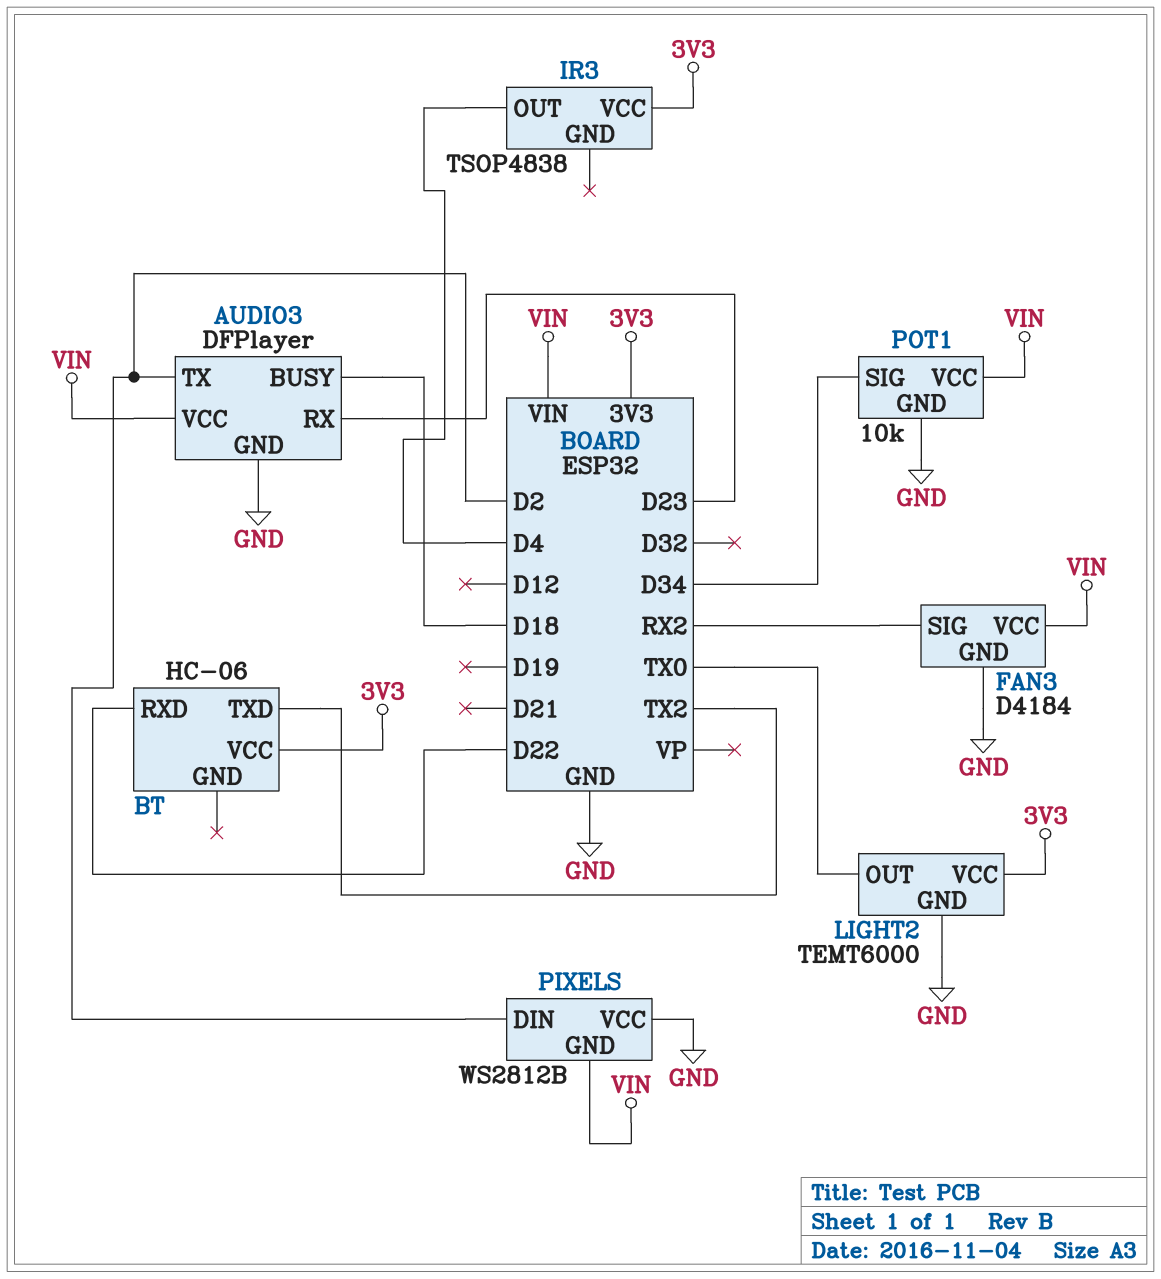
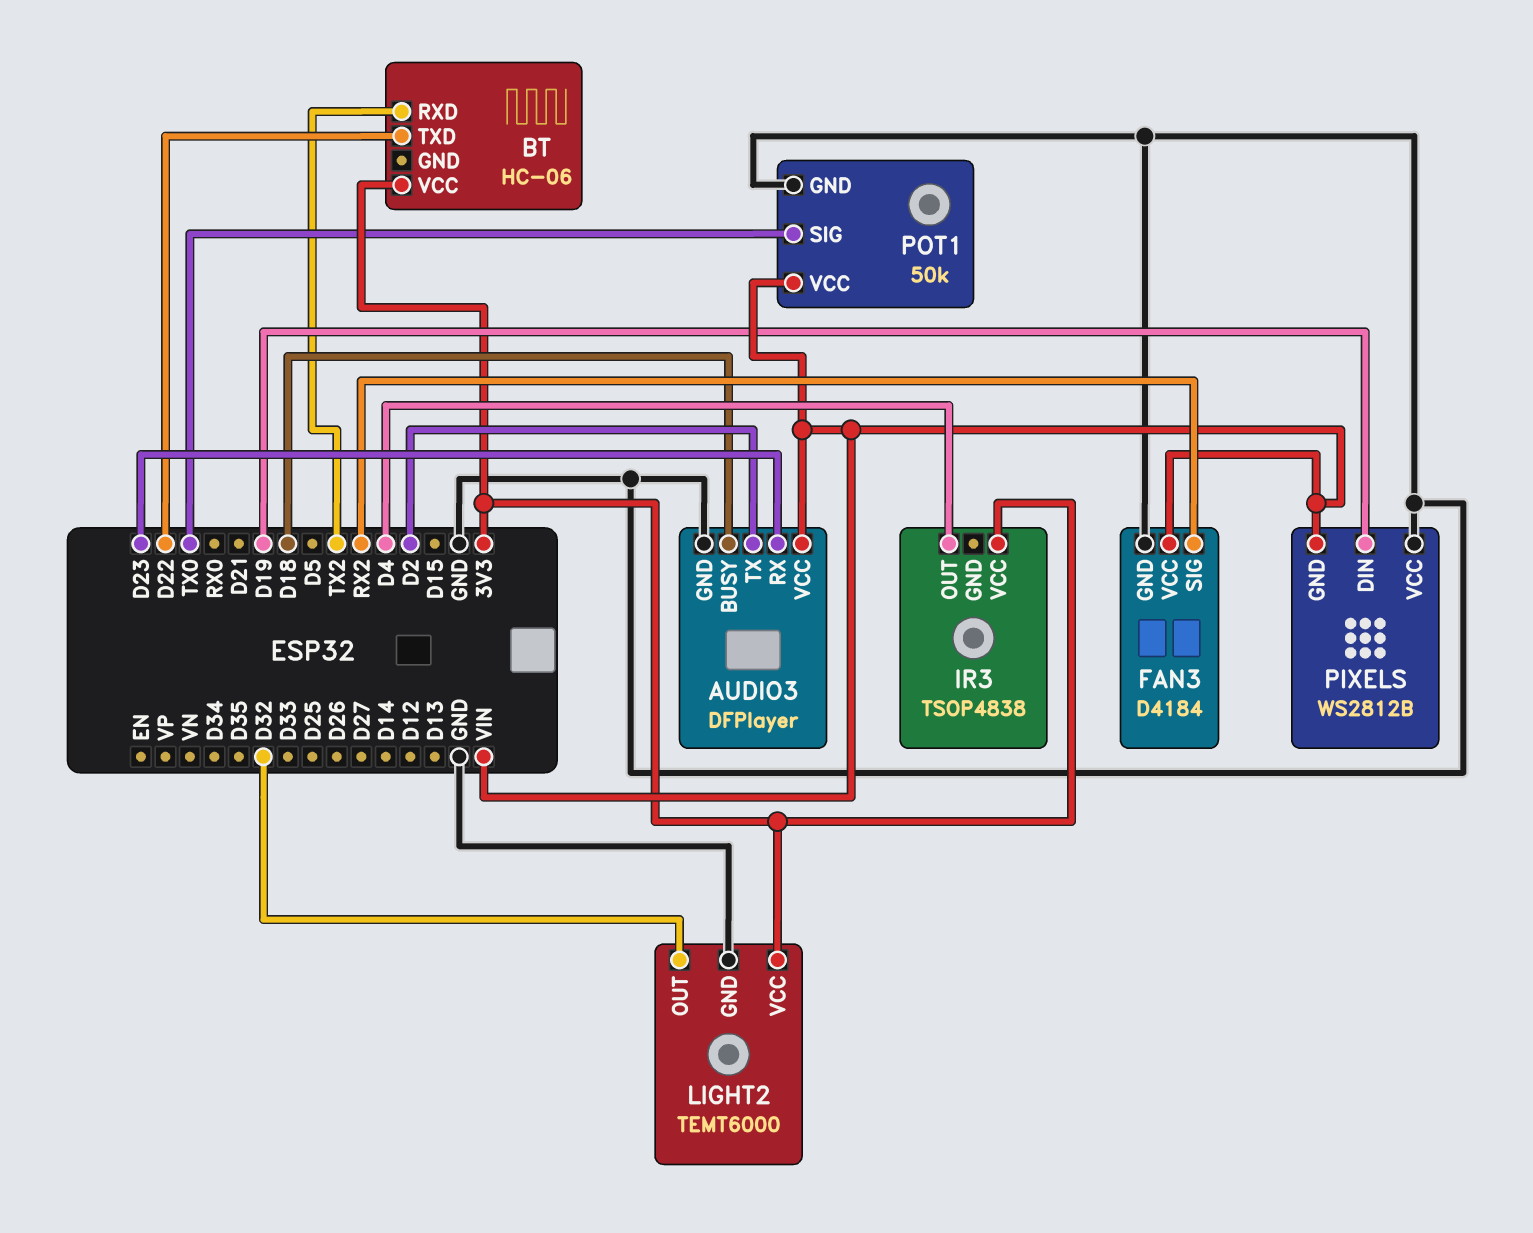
BT pin RXD: D22 -> TX2
BT pin TXD: TX2 -> D22
LIGHT2 pin OUT: TX0 -> D32
PIXELS pin DIN: D2 -> D19
POT1: 10k -> 50k
POT1 pin SIG: D34 -> TX0

